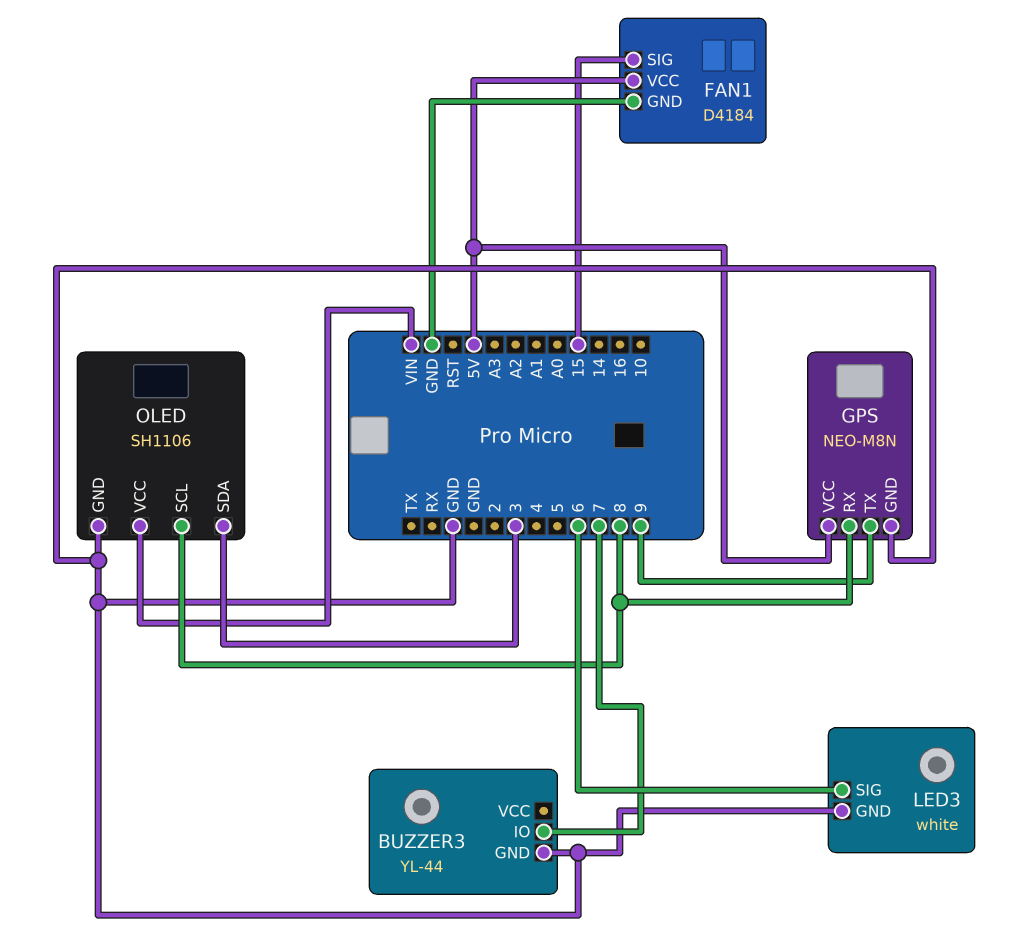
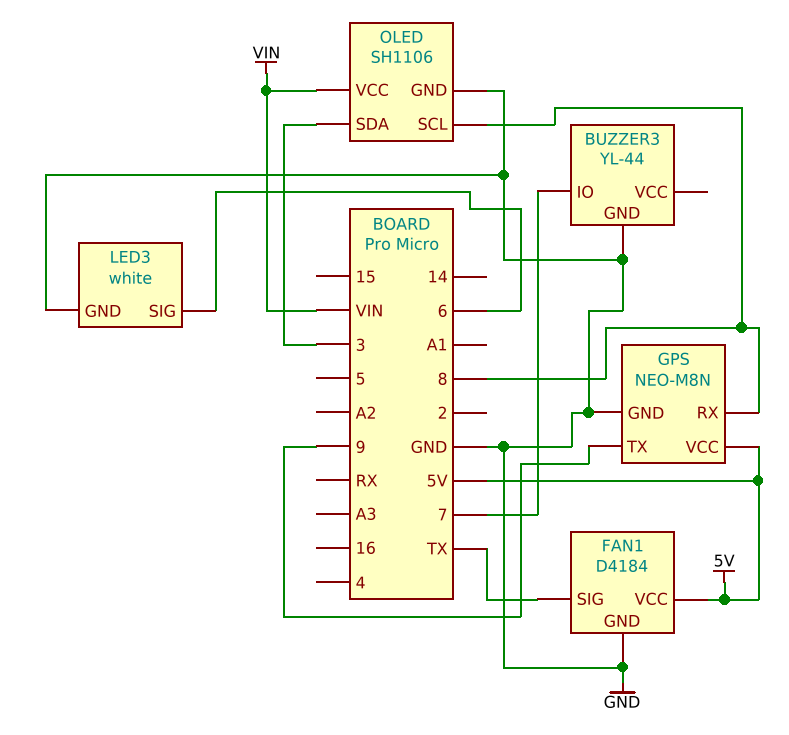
FAN1 pin SIG: 15 -> TX

